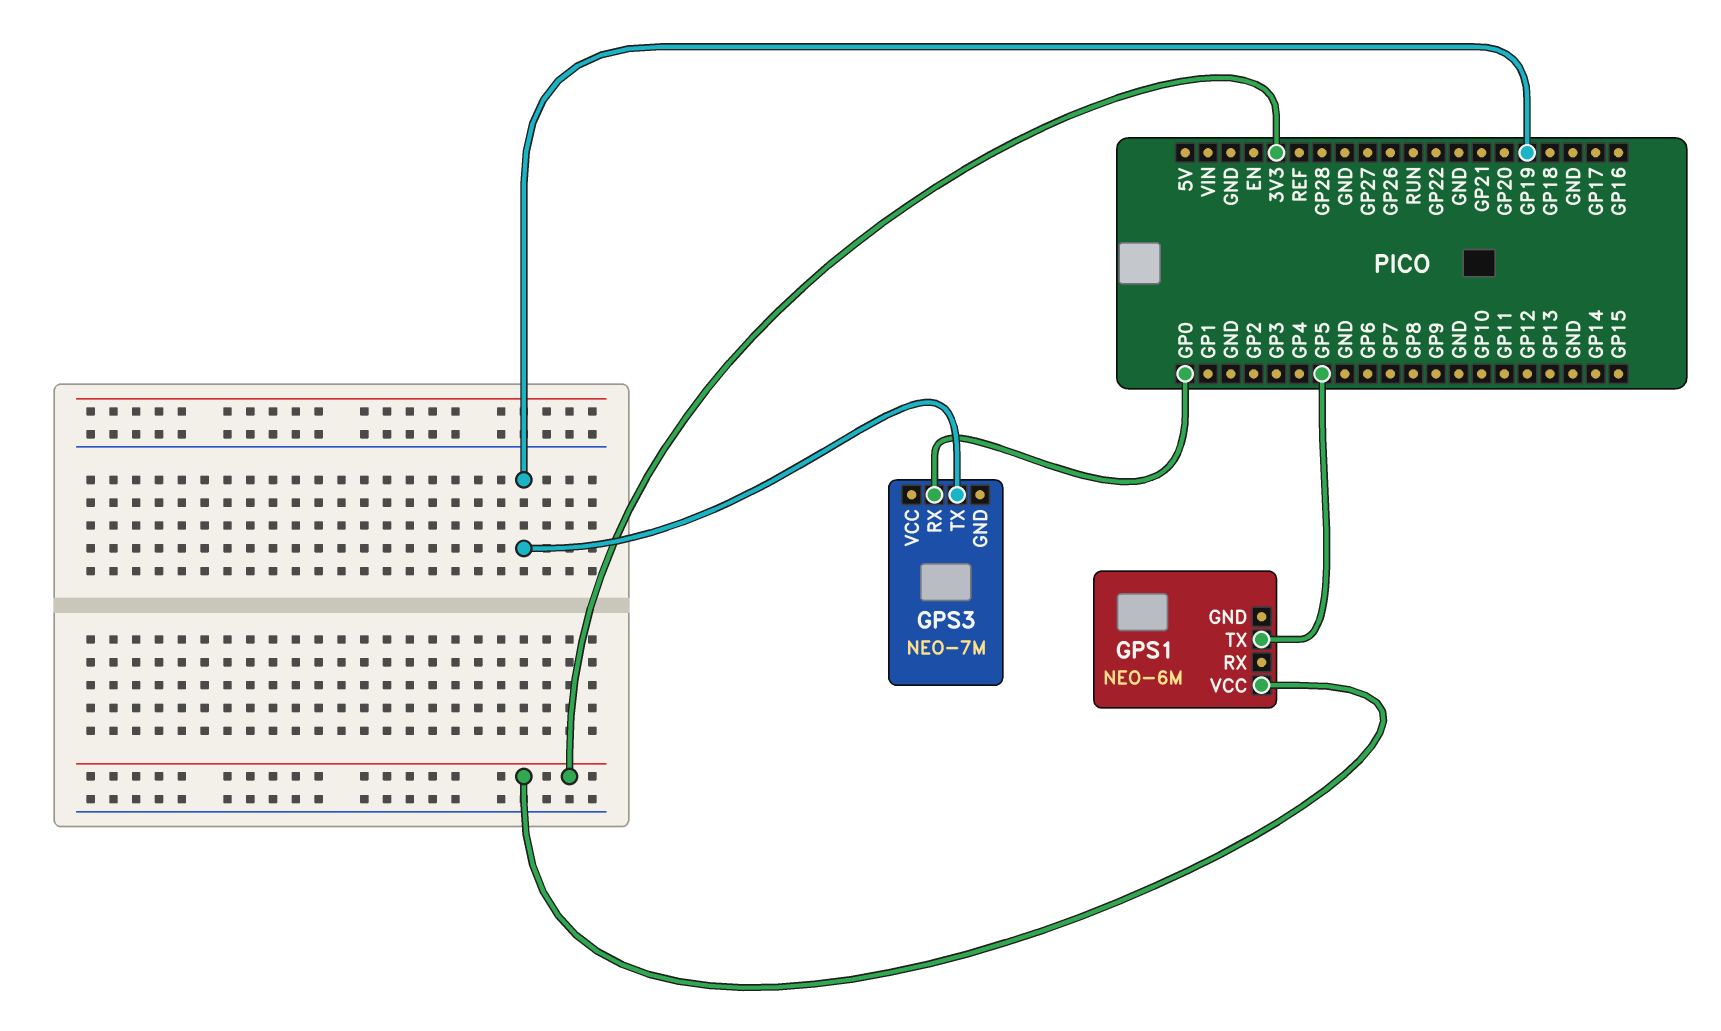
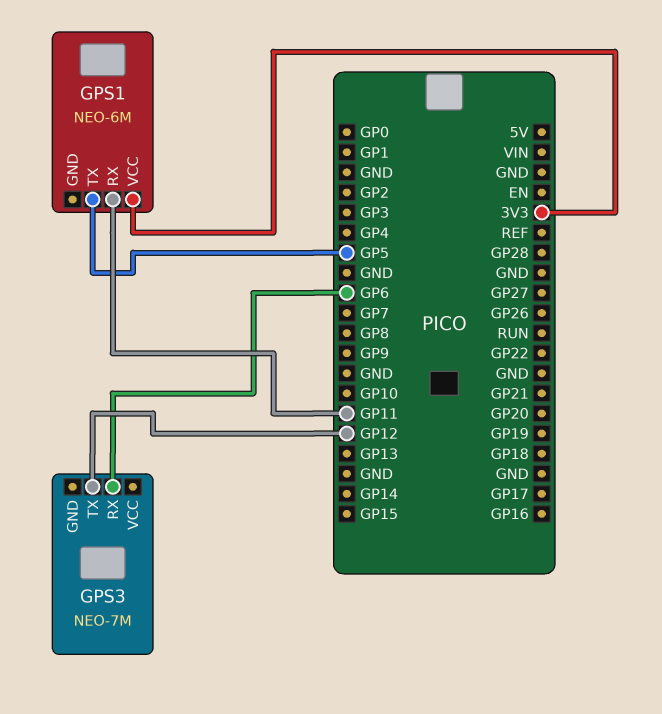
GPS1 pin RX: none -> GP11
GPS3 pin RX: GP0 -> GP6
GPS3 pin TX: GP19 -> GP12

